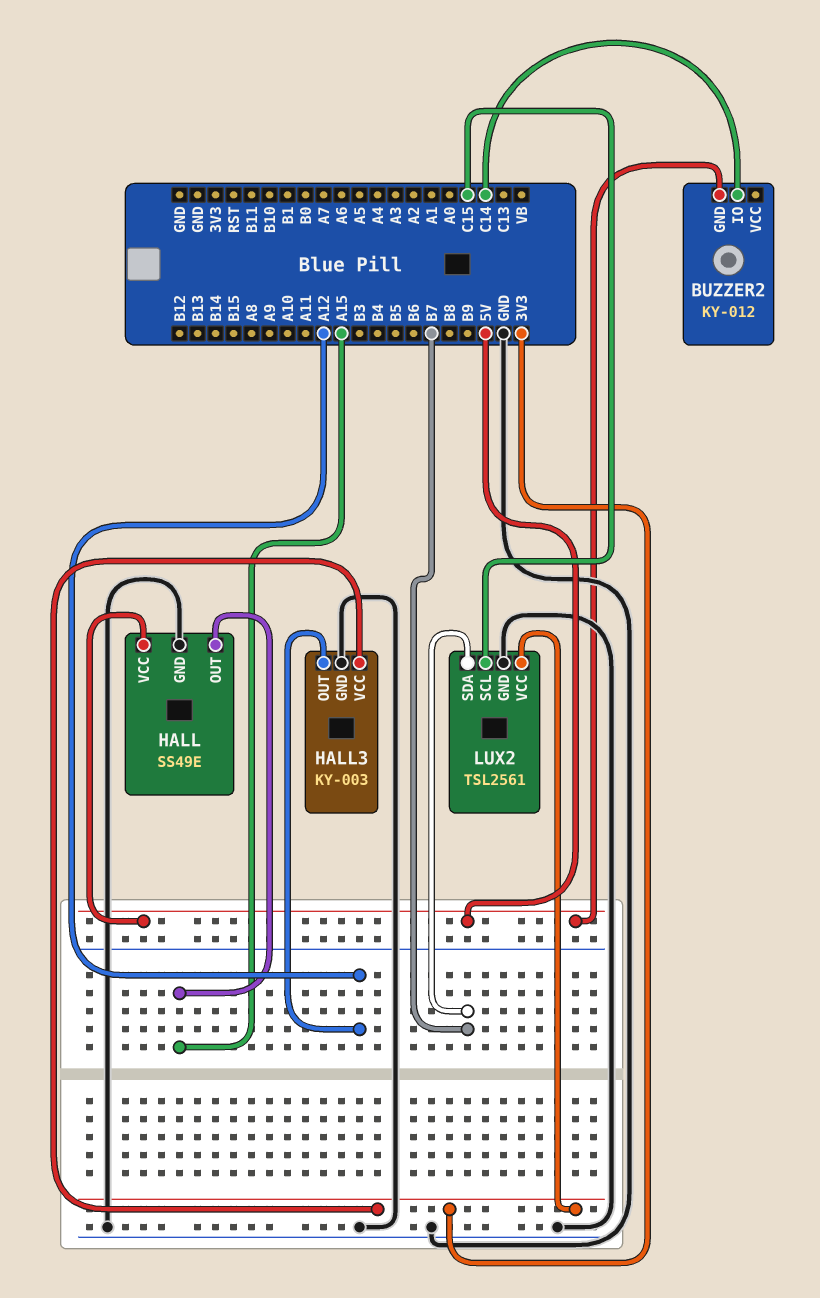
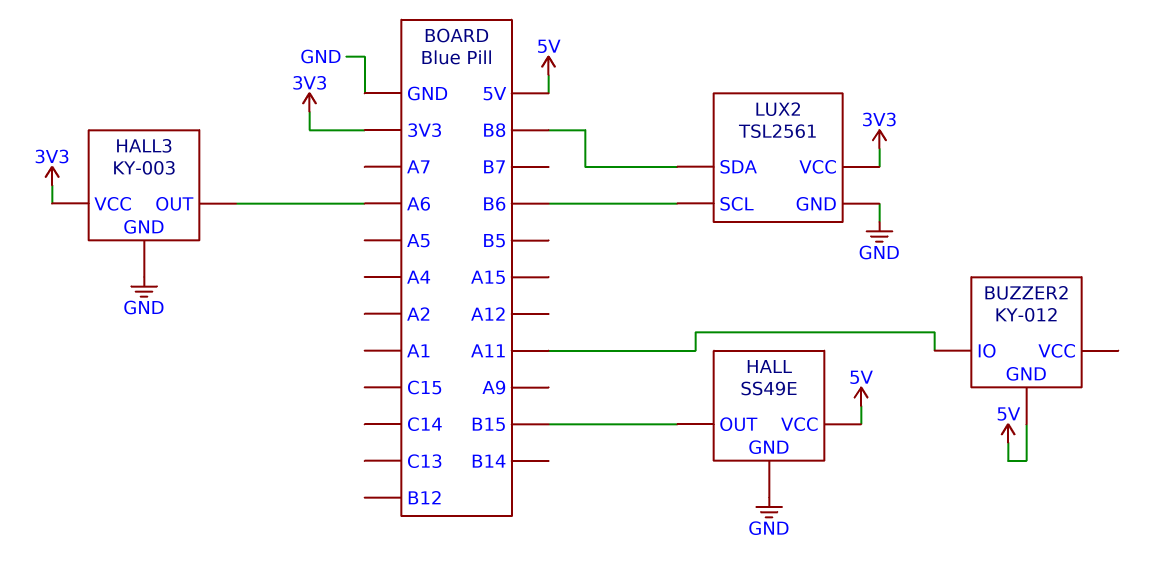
BUZZER2 pin IO: C14 -> A11
HALL pin OUT: A15 -> B15
HALL3 pin OUT: A12 -> A6
LUX2 pin SCL: C15 -> B6
LUX2 pin SDA: B7 -> B8

